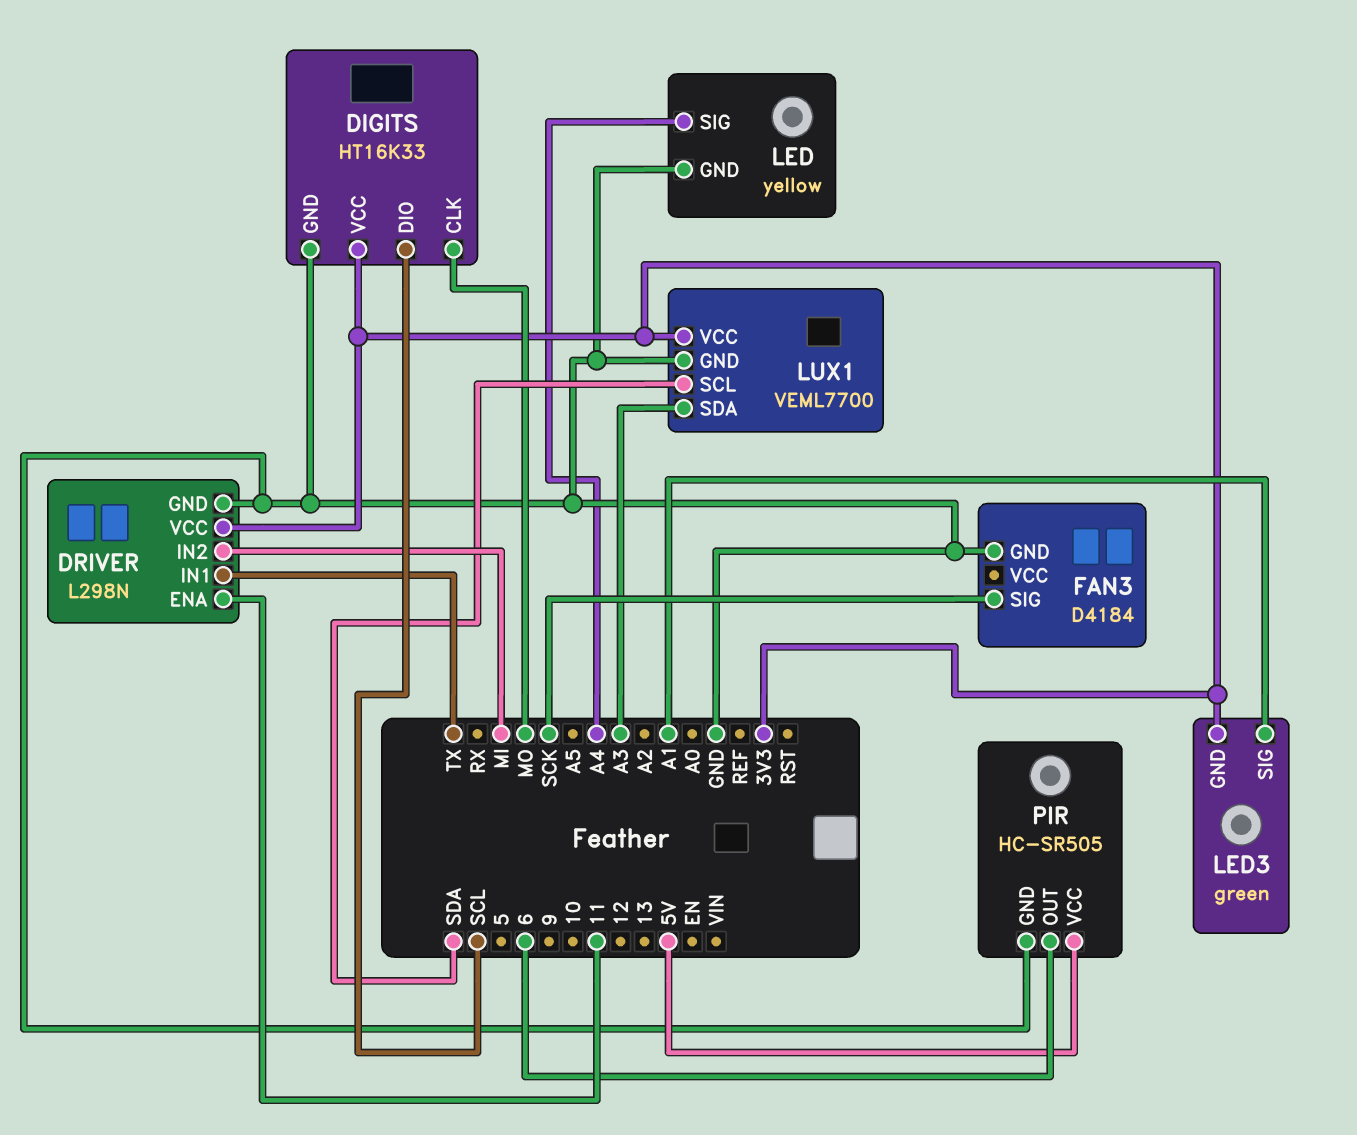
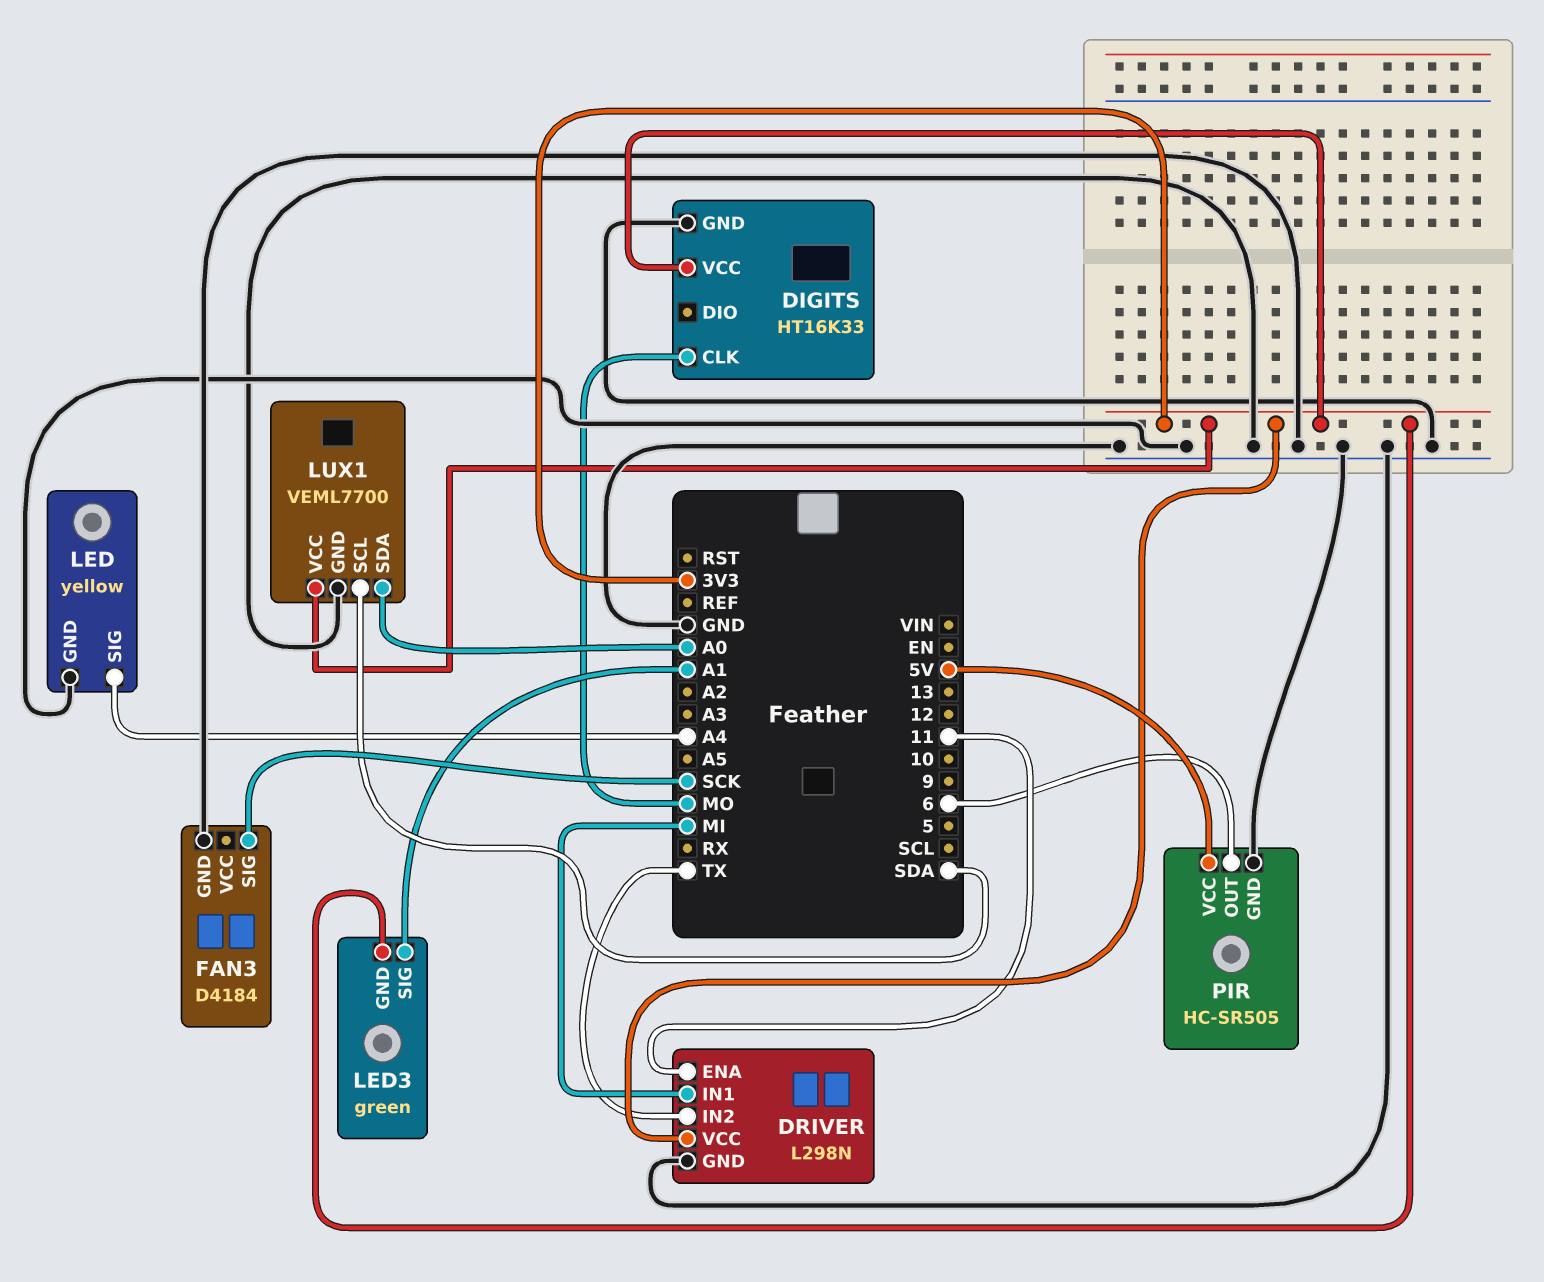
DIGITS pin DIO: SCL -> none
DRIVER pin IN1: TX -> MI
DRIVER pin IN2: MI -> TX
LUX1 pin SDA: A3 -> A0

